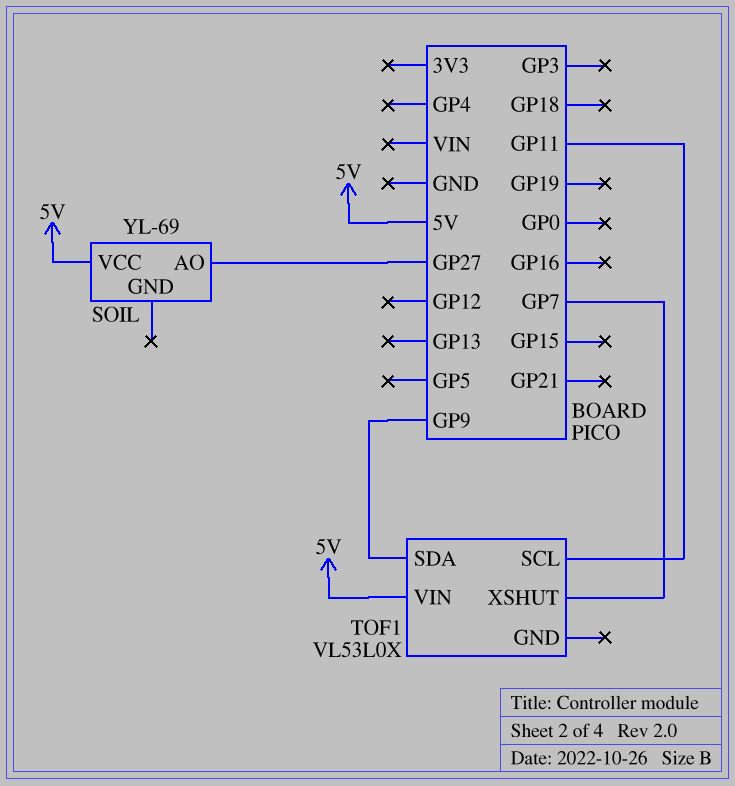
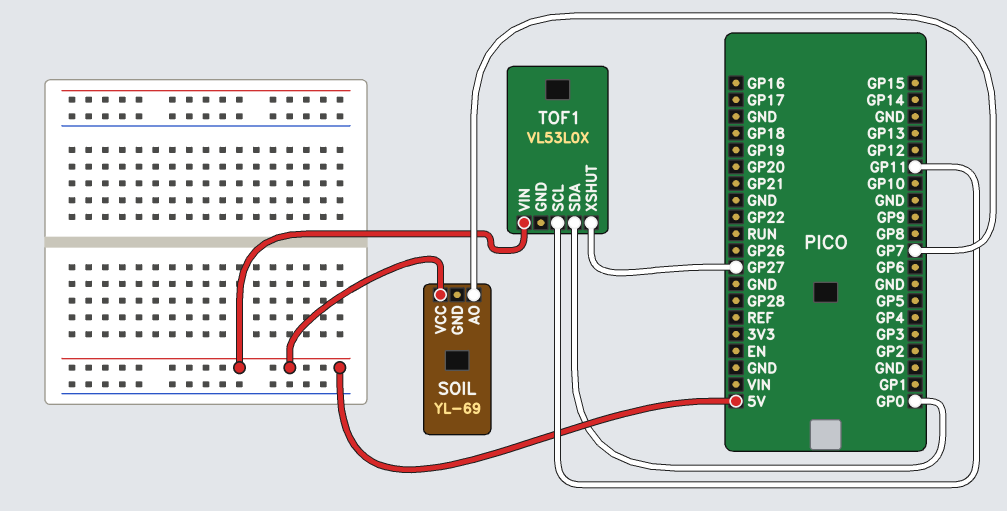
SOIL pin AO: GP27 -> GP7
TOF1 pin SDA: GP9 -> GP0
TOF1 pin XSHUT: GP7 -> GP27

